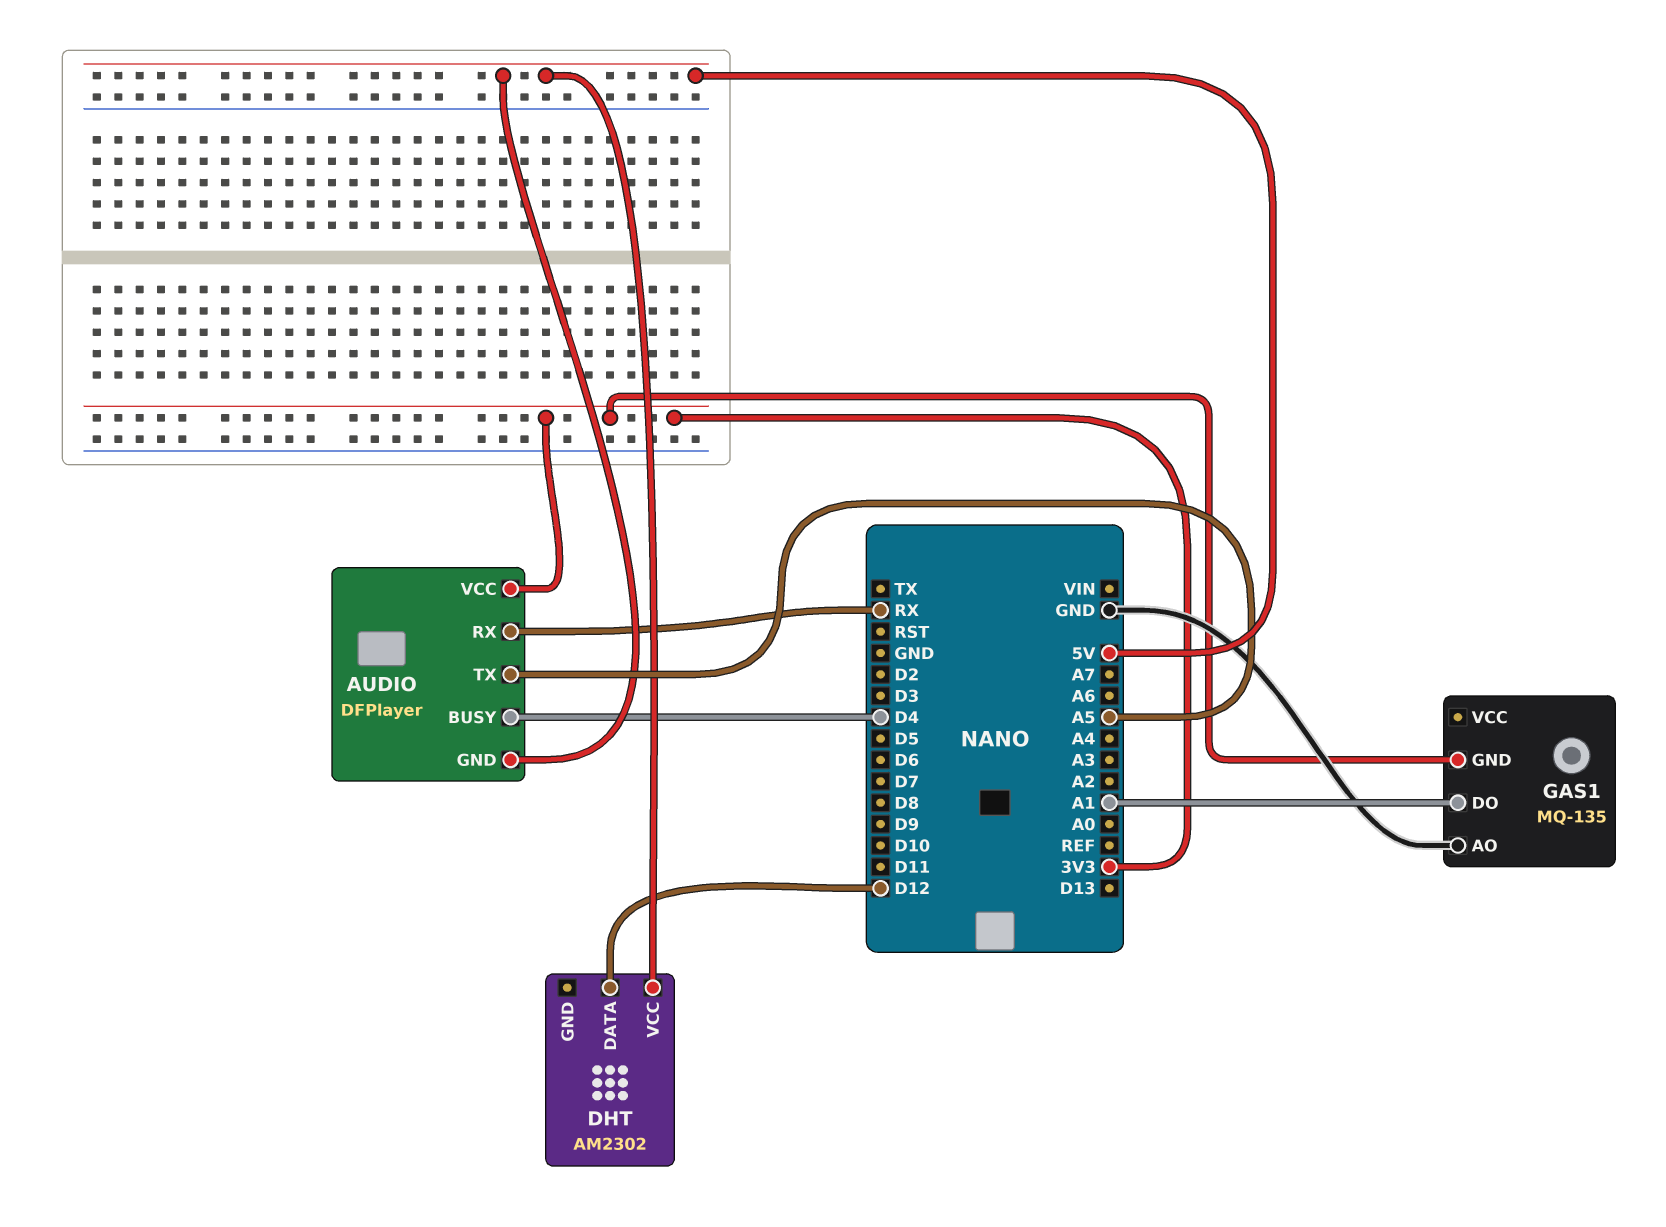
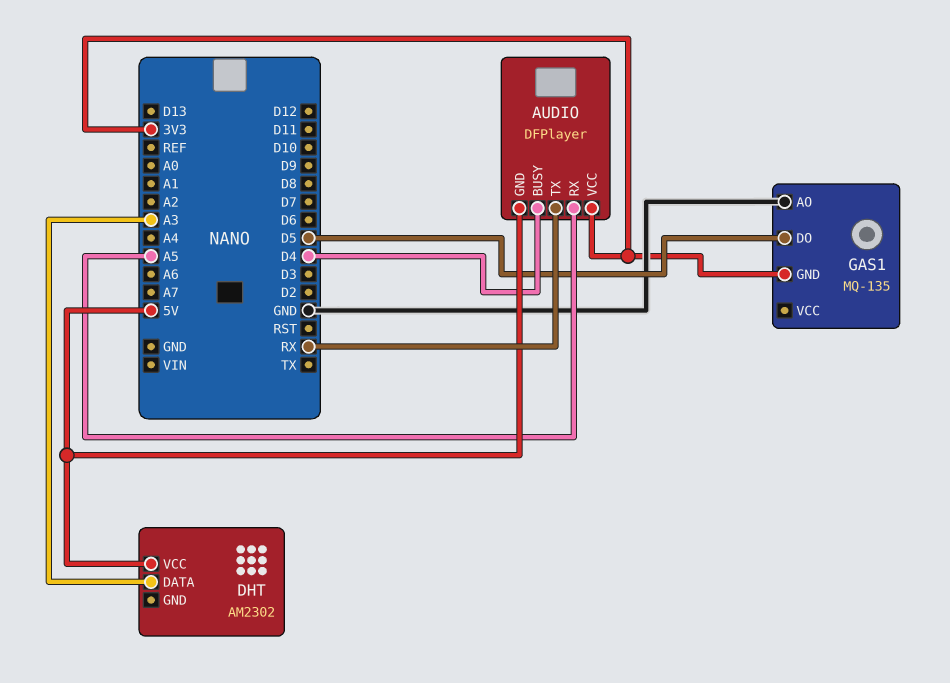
AUDIO pin RX: RX -> A5
AUDIO pin TX: A5 -> RX
DHT pin DATA: D12 -> A3
GAS1 pin DO: A1 -> D5

